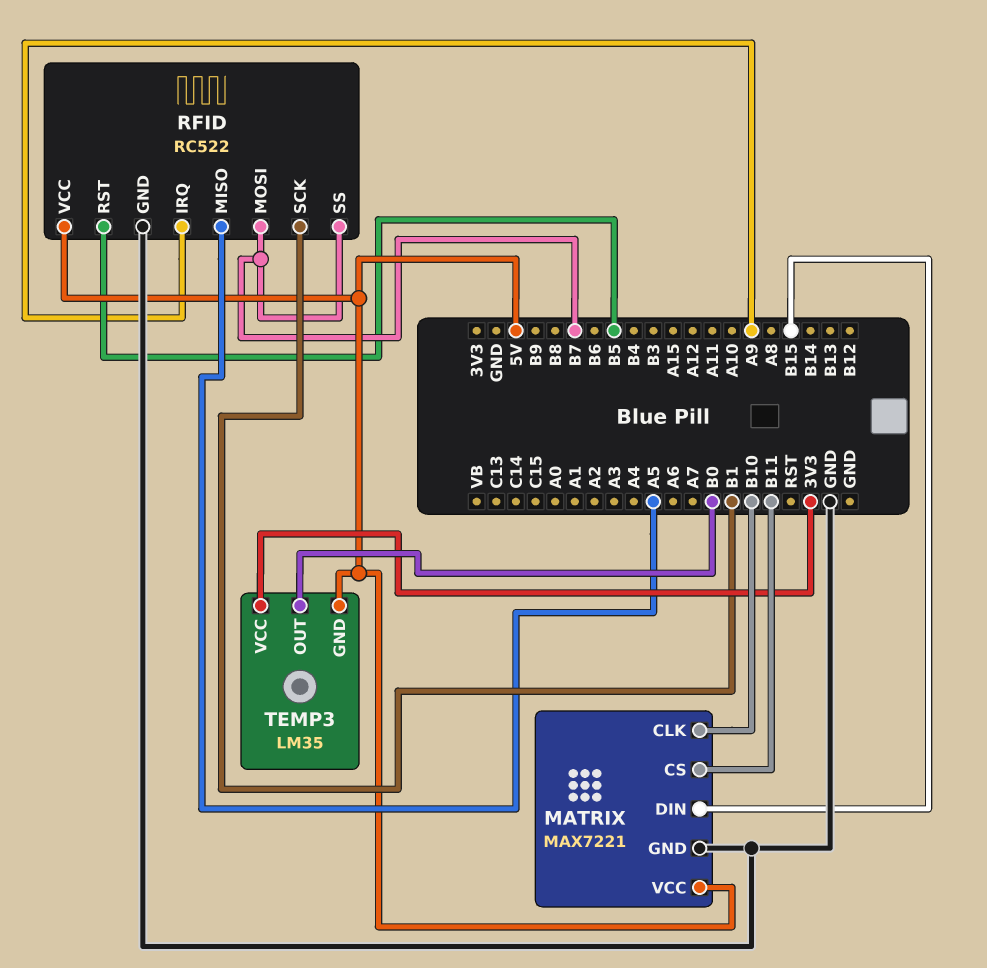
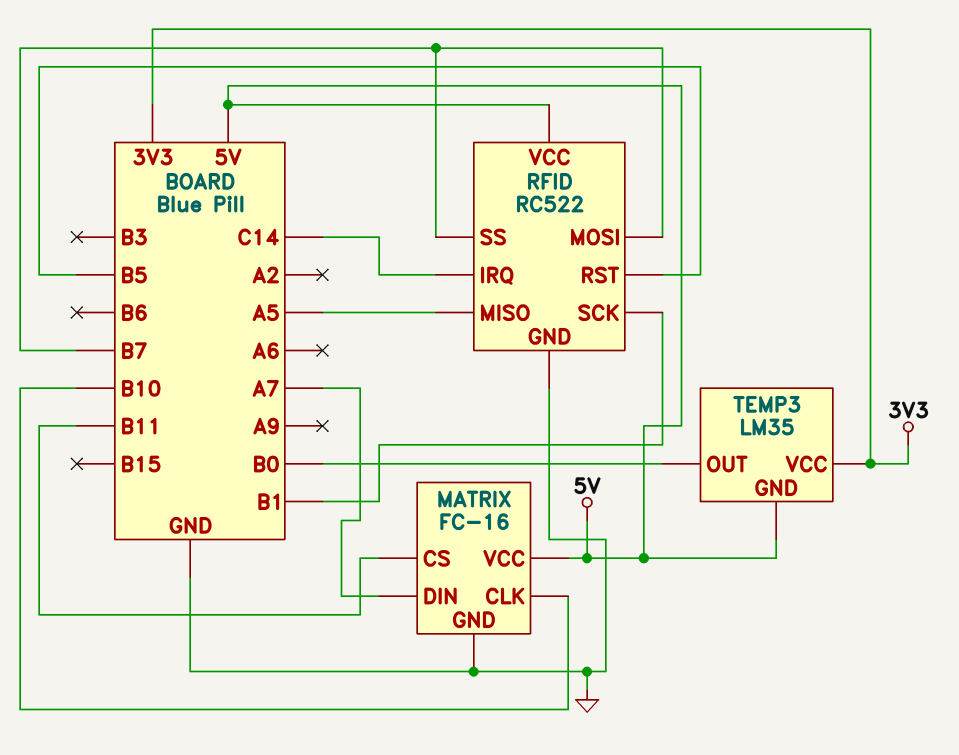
MATRIX: MAX7221 -> FC-16
MATRIX pin DIN: B15 -> A7
RFID pin IRQ: A9 -> C14

